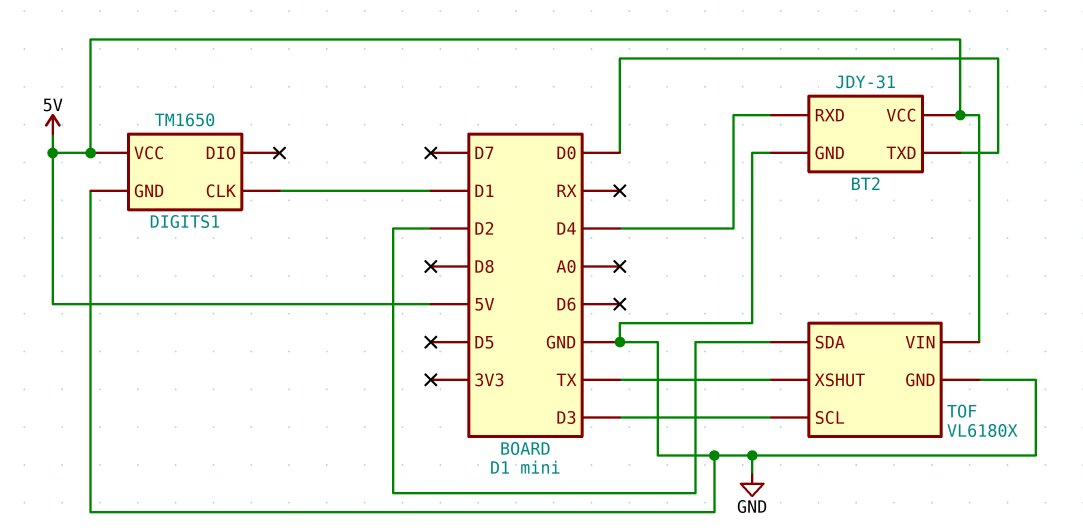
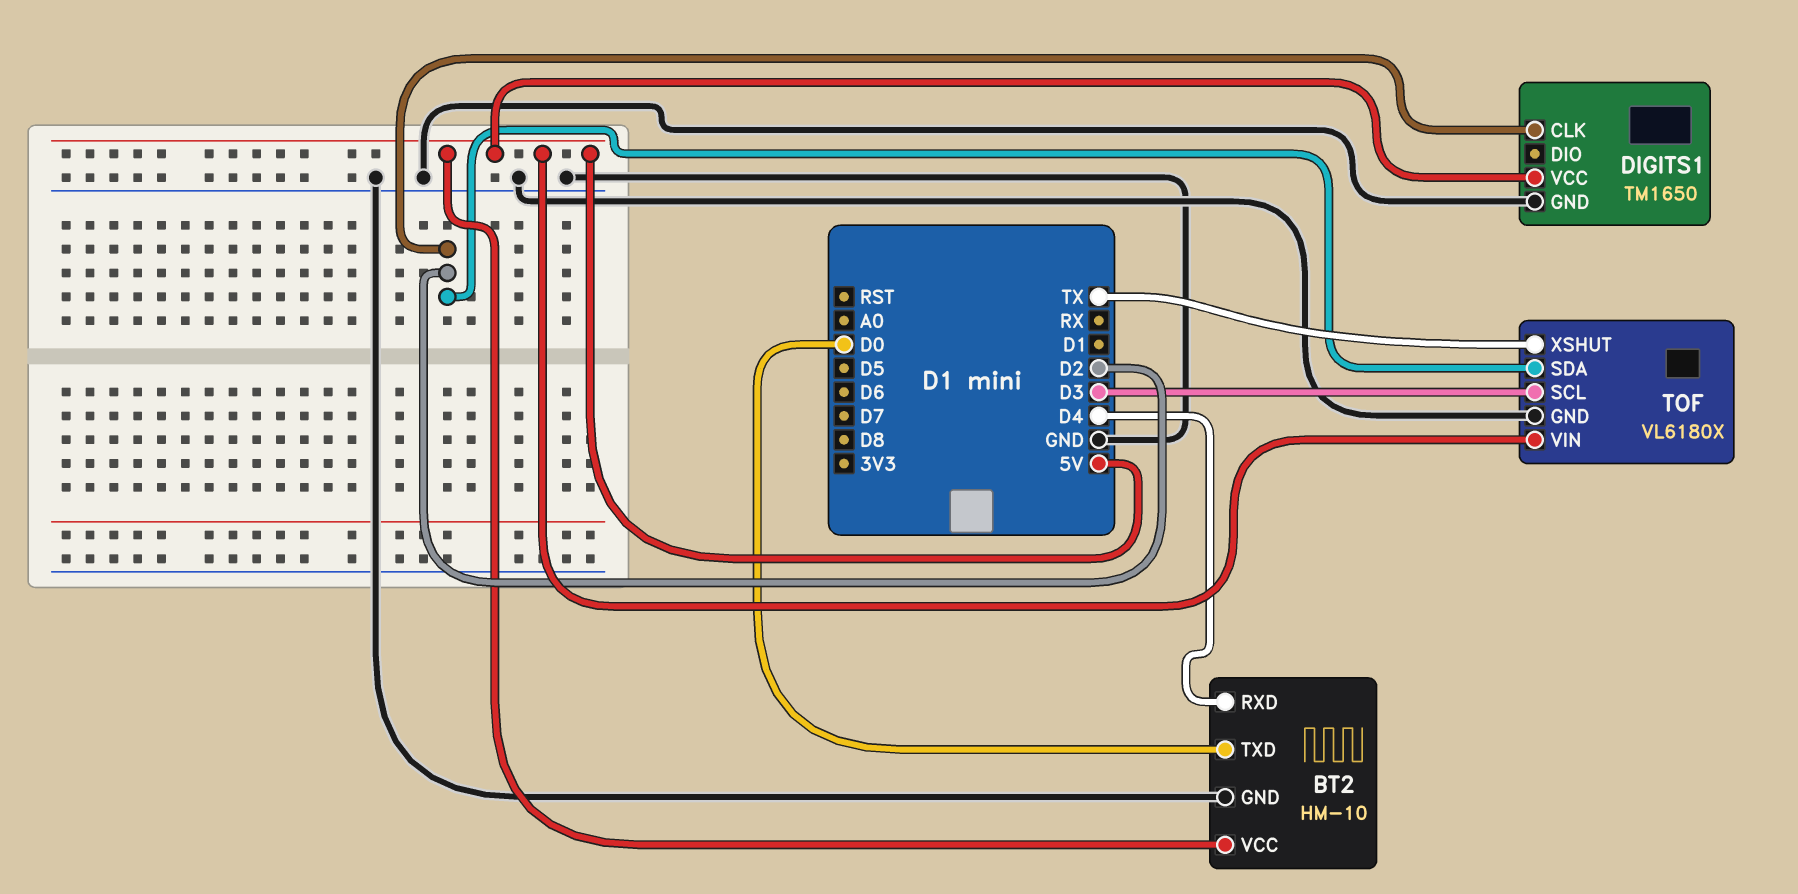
BT2: JDY-31 -> HM-10
DIGITS1 pin CLK: D1 -> D2

